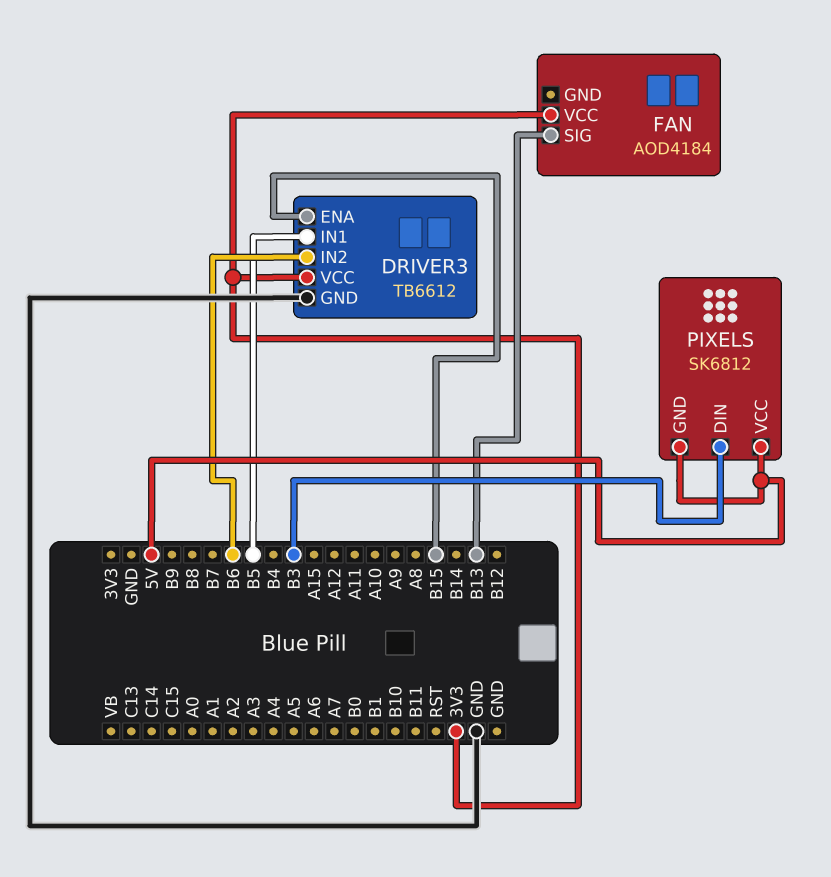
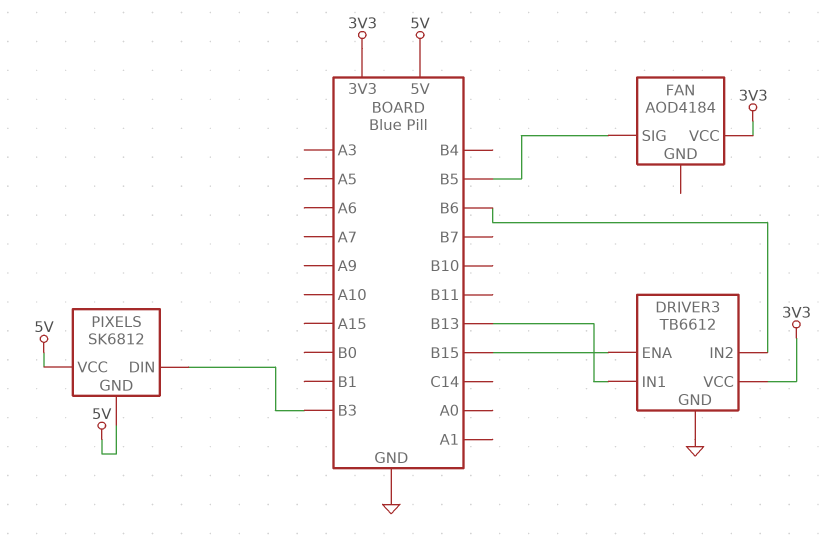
DRIVER3 pin IN1: B5 -> B13
FAN pin SIG: B13 -> B5

